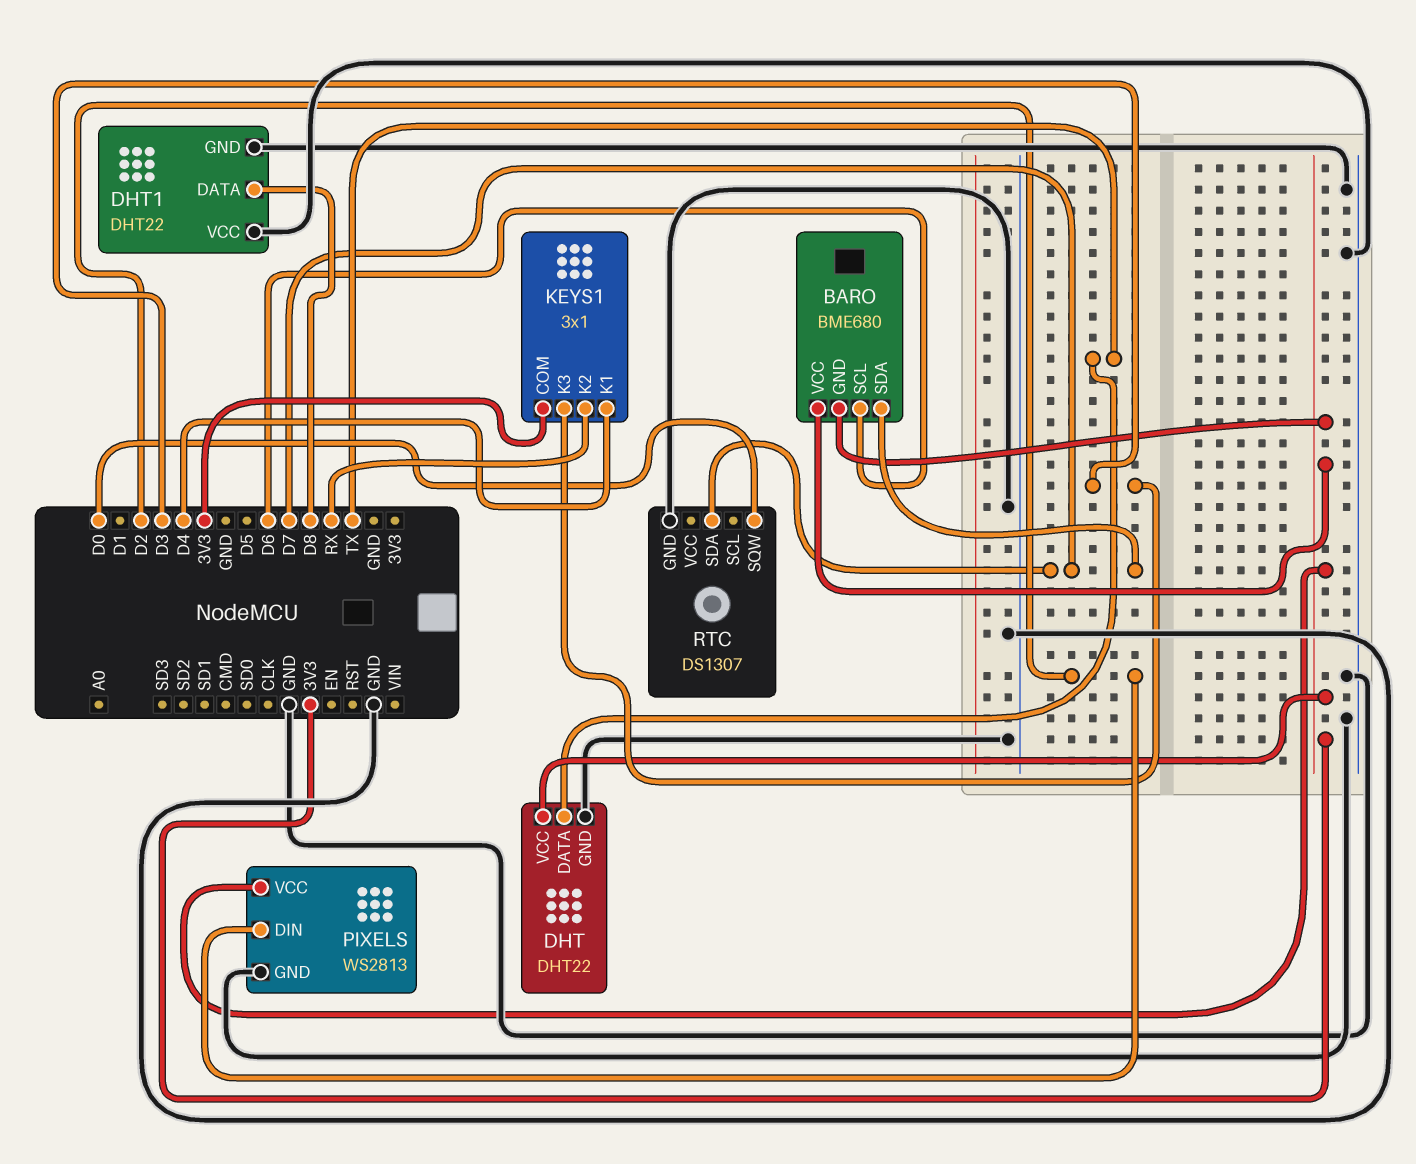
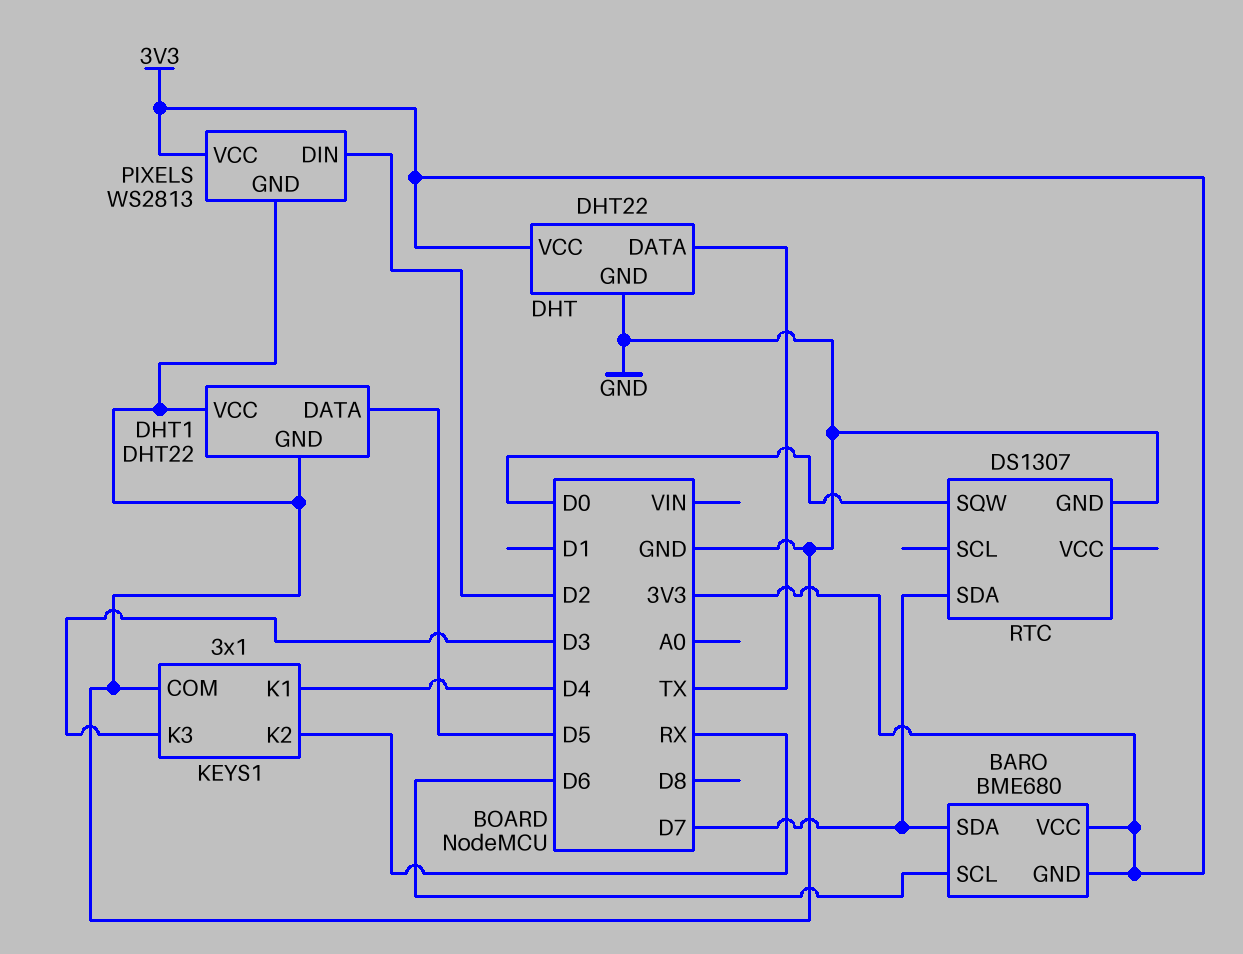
DHT1 pin DATA: D8 -> D5
KEYS1 pin COM: 3V3 -> GND

